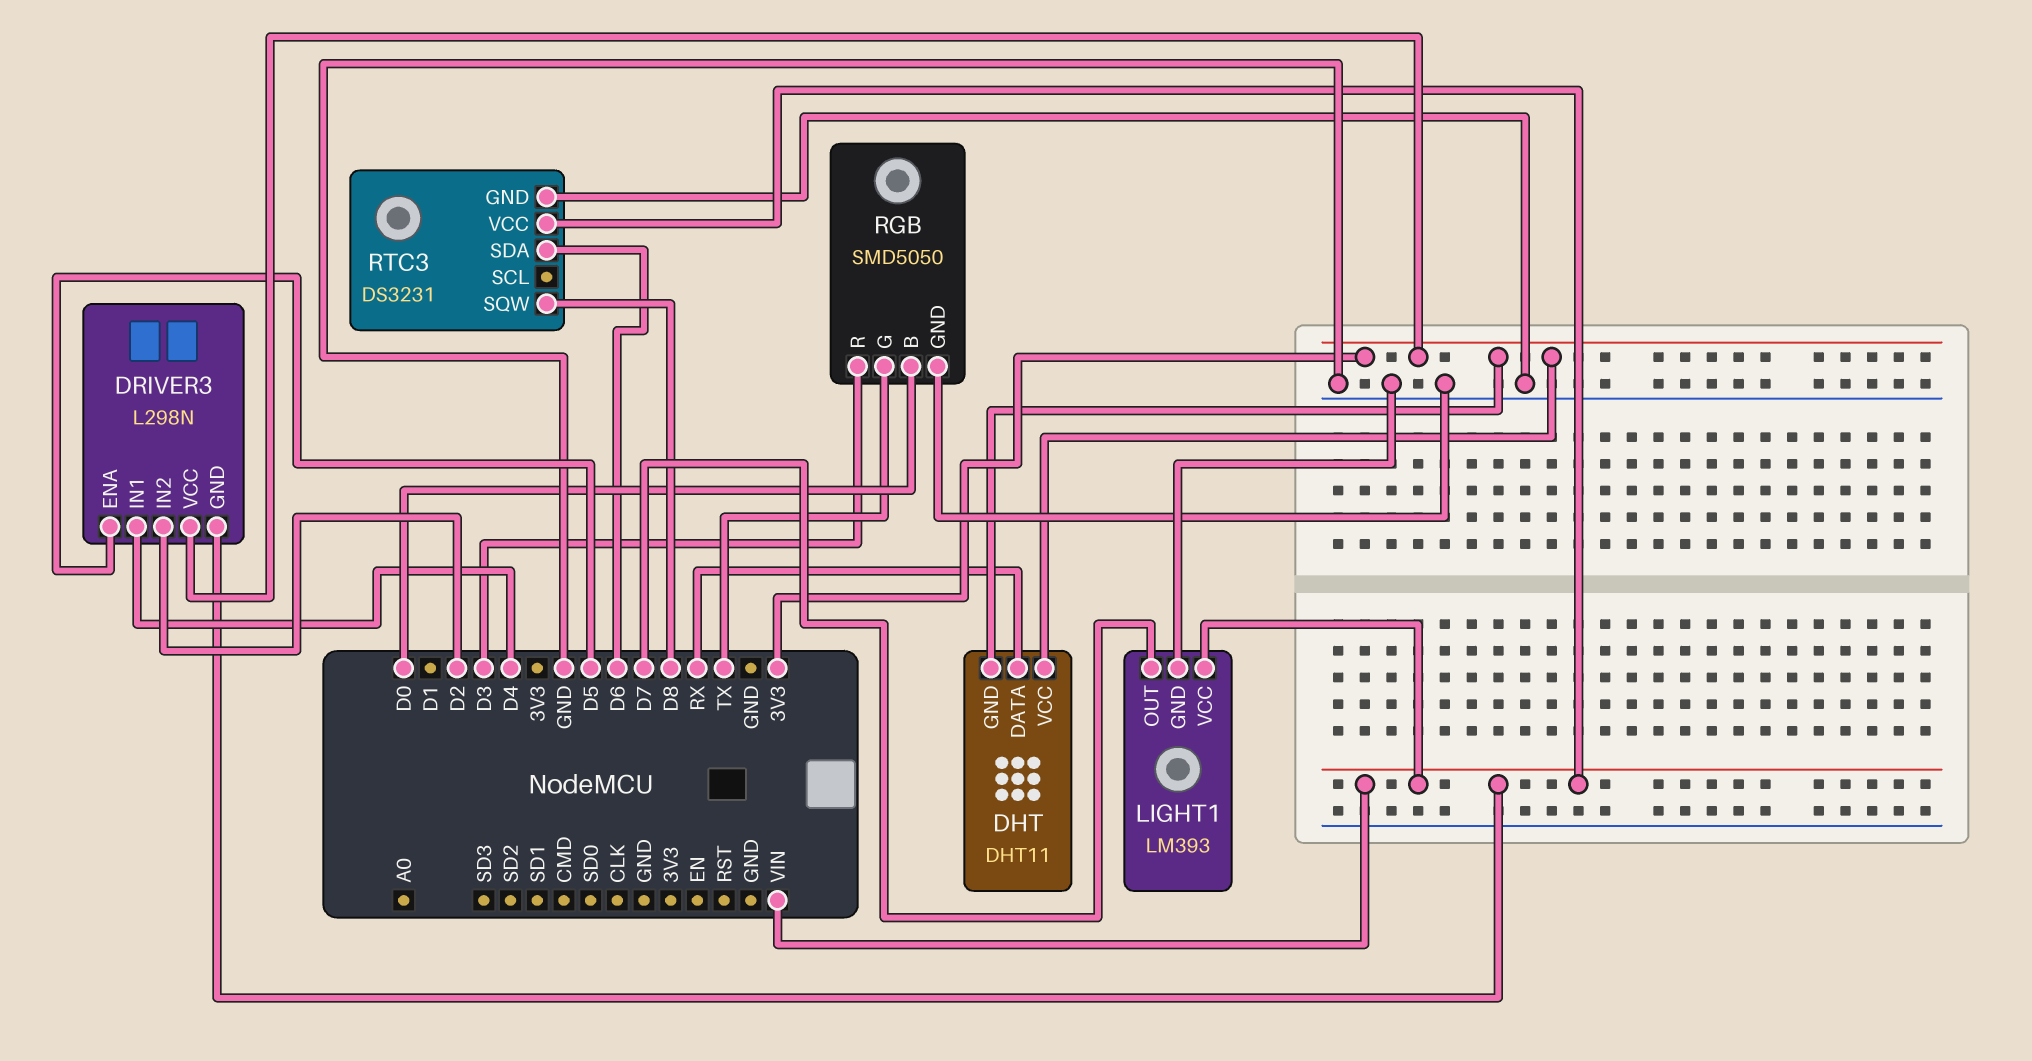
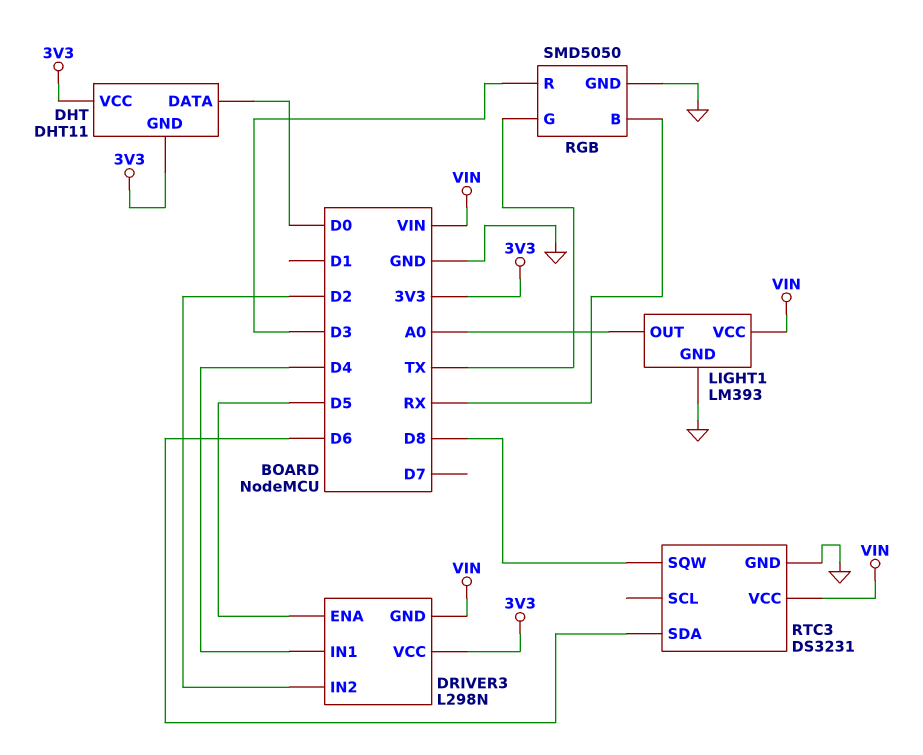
DHT pin DATA: RX -> D0
LIGHT1 pin OUT: D7 -> A0
RGB pin B: D0 -> RX

